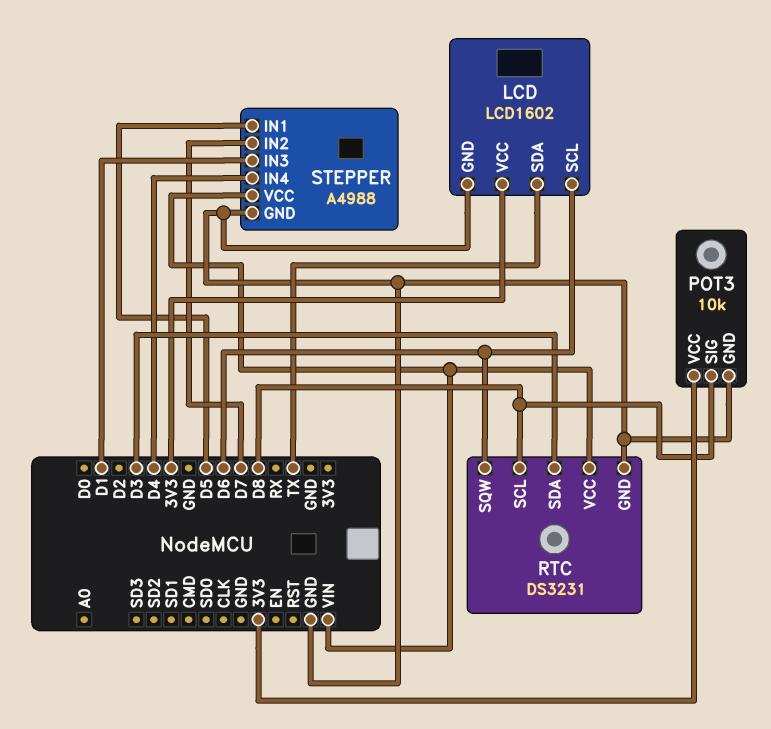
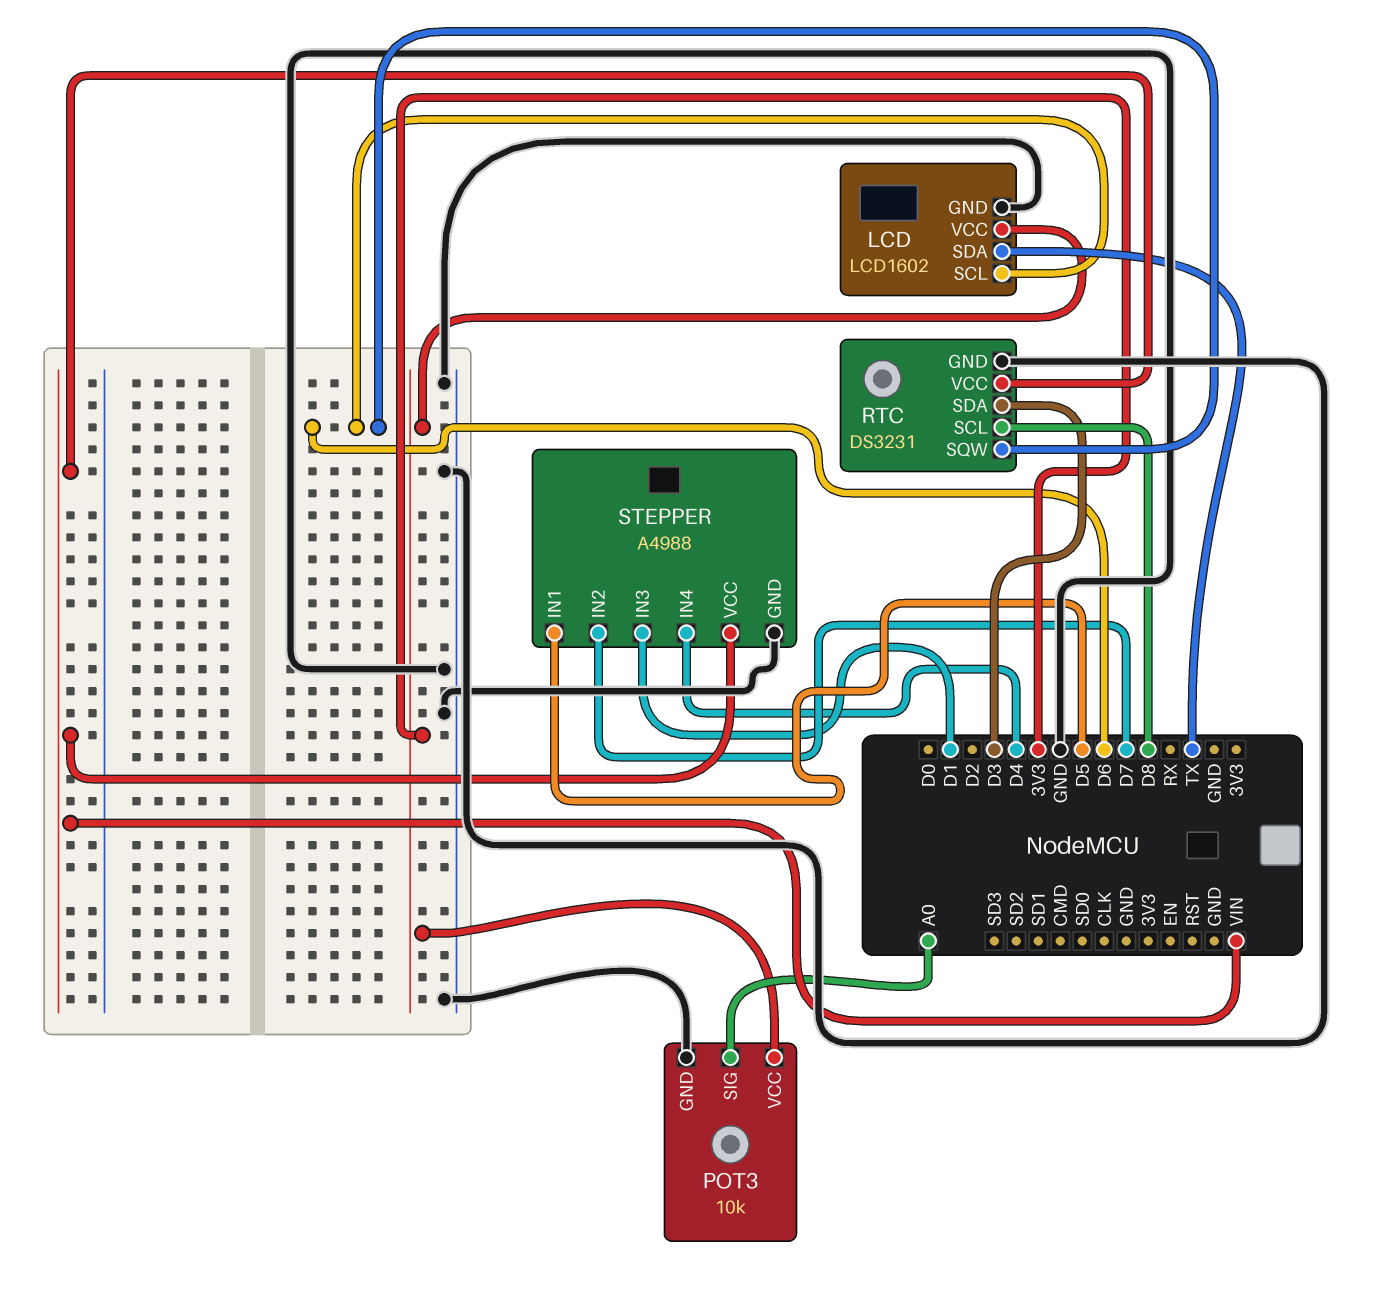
POT3 pin SIG: D8 -> A0

